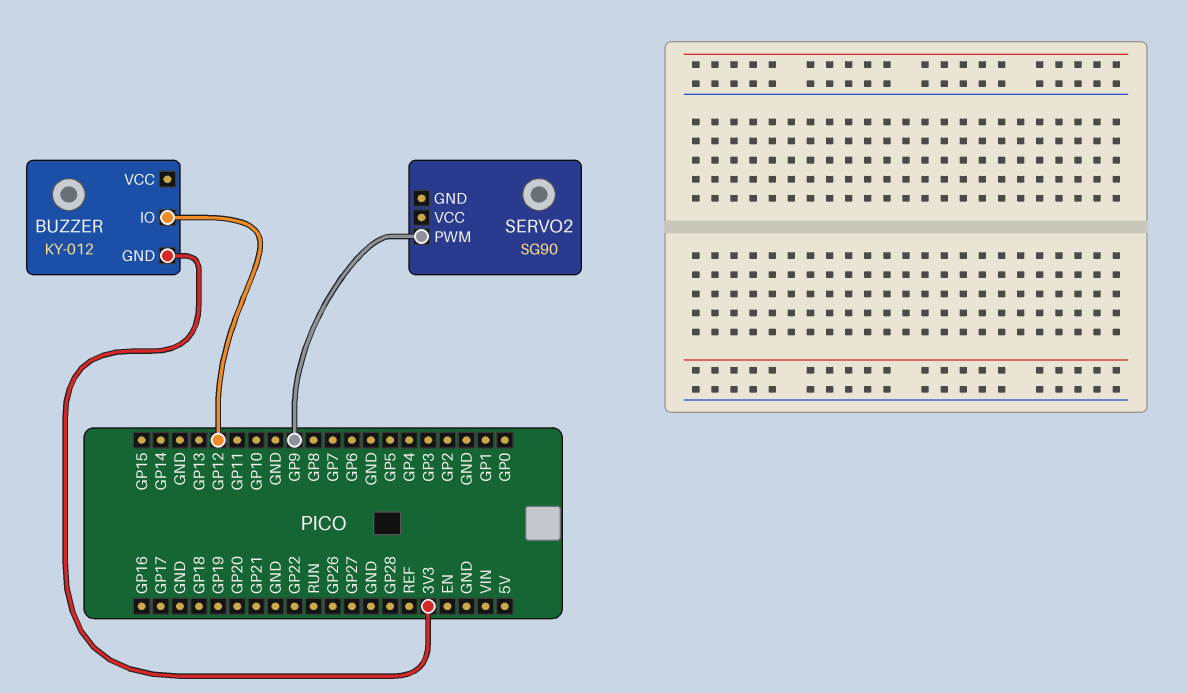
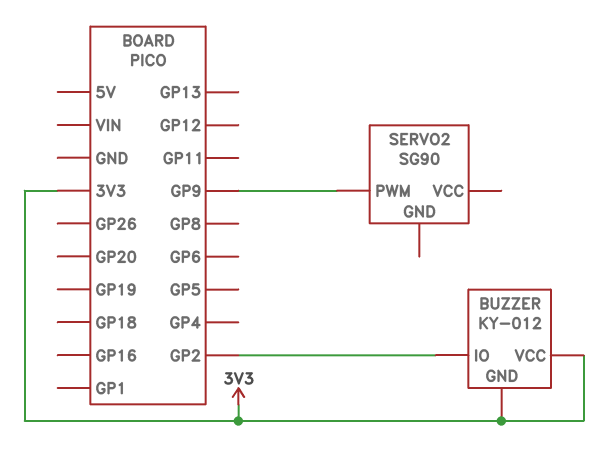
BUZZER pin IO: GP12 -> GP2
BUZZER pin VCC: none -> 3V3

